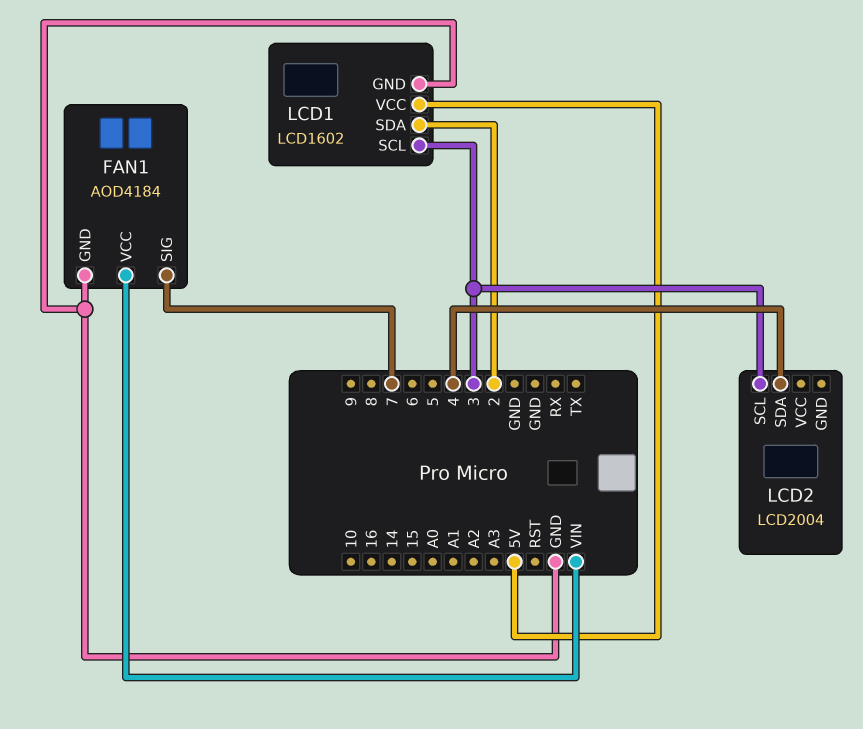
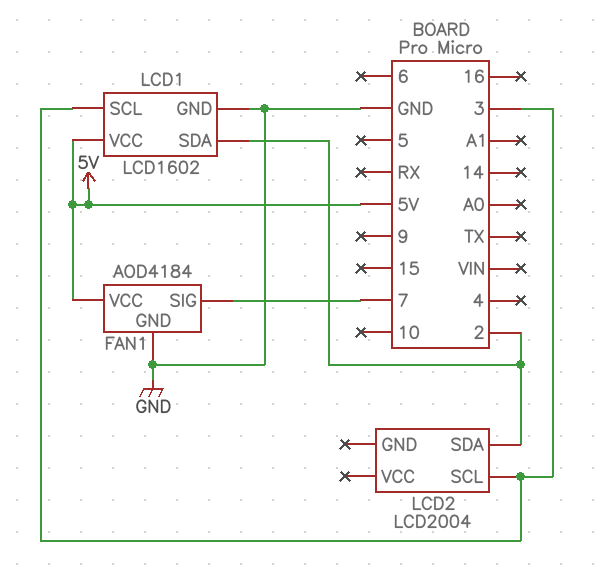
FAN1 pin VCC: VIN -> 5V
LCD2 pin SDA: 4 -> 2

